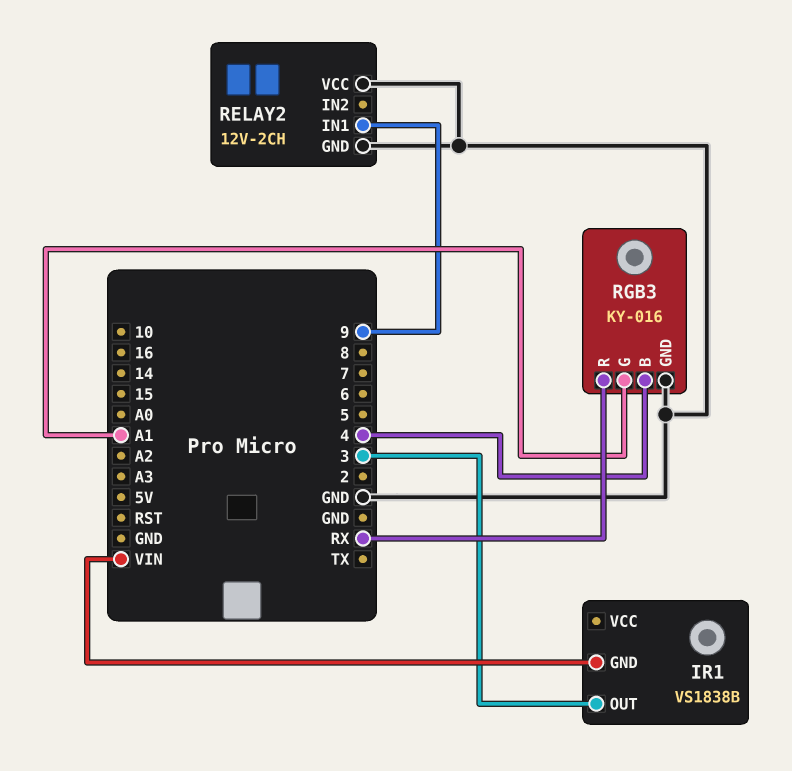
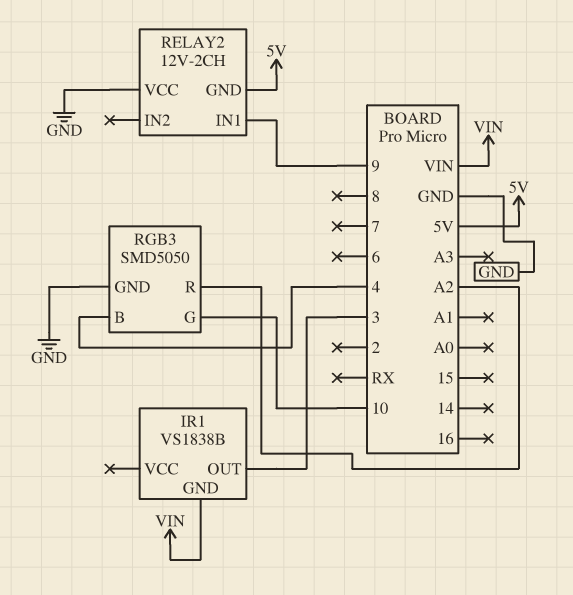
RELAY2 pin GND: GND -> 5V
RGB3: KY-016 -> SMD5050
RGB3 pin G: A1 -> 10
RGB3 pin R: RX -> A2

